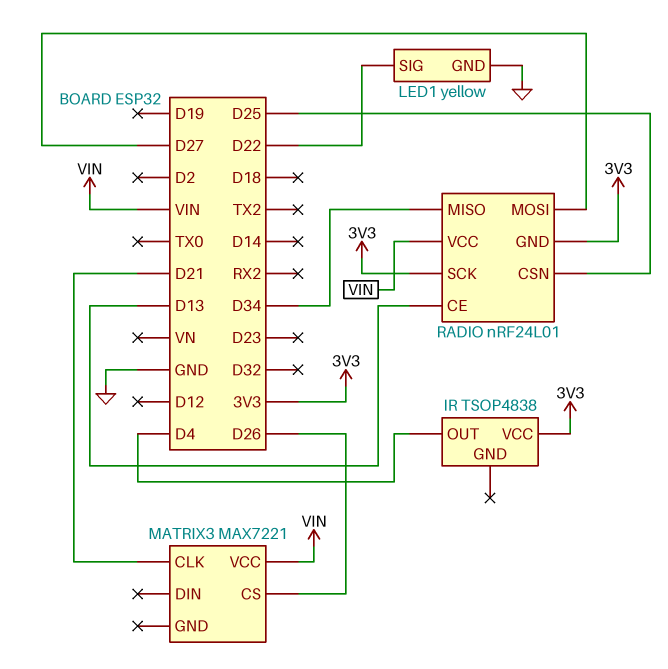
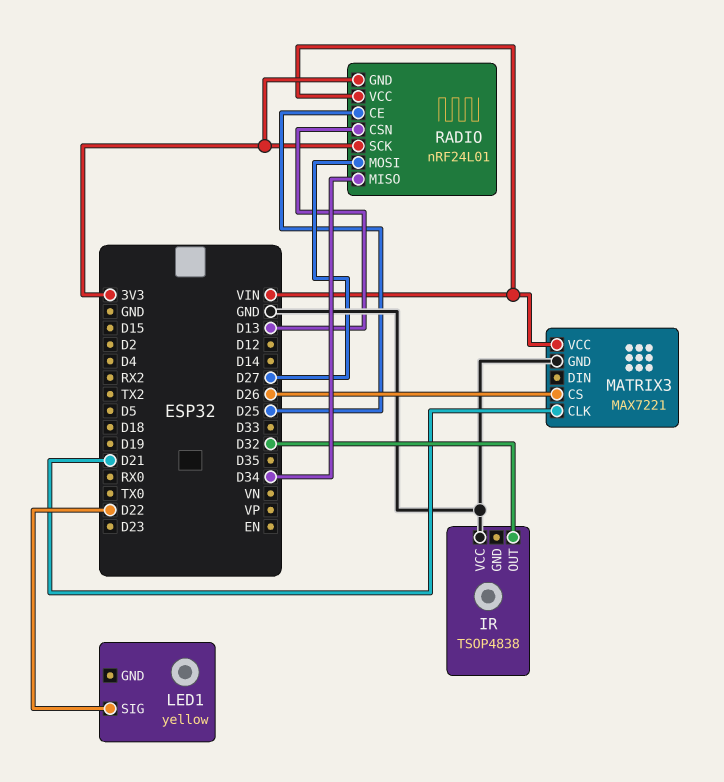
IR pin OUT: D4 -> D32
IR pin VCC: 3V3 -> GND
LED1 pin GND: GND -> none
MATRIX3 pin GND: none -> GND
RADIO pin CE: D13 -> D25
RADIO pin CSN: D25 -> D13

